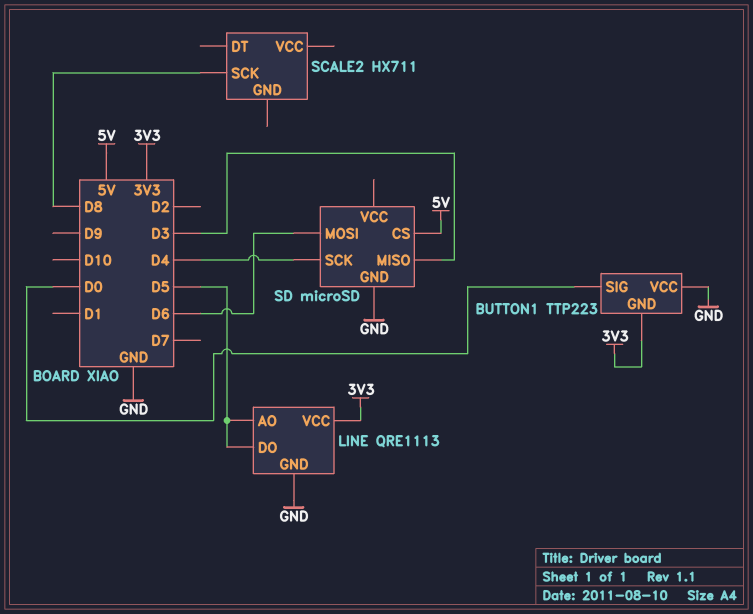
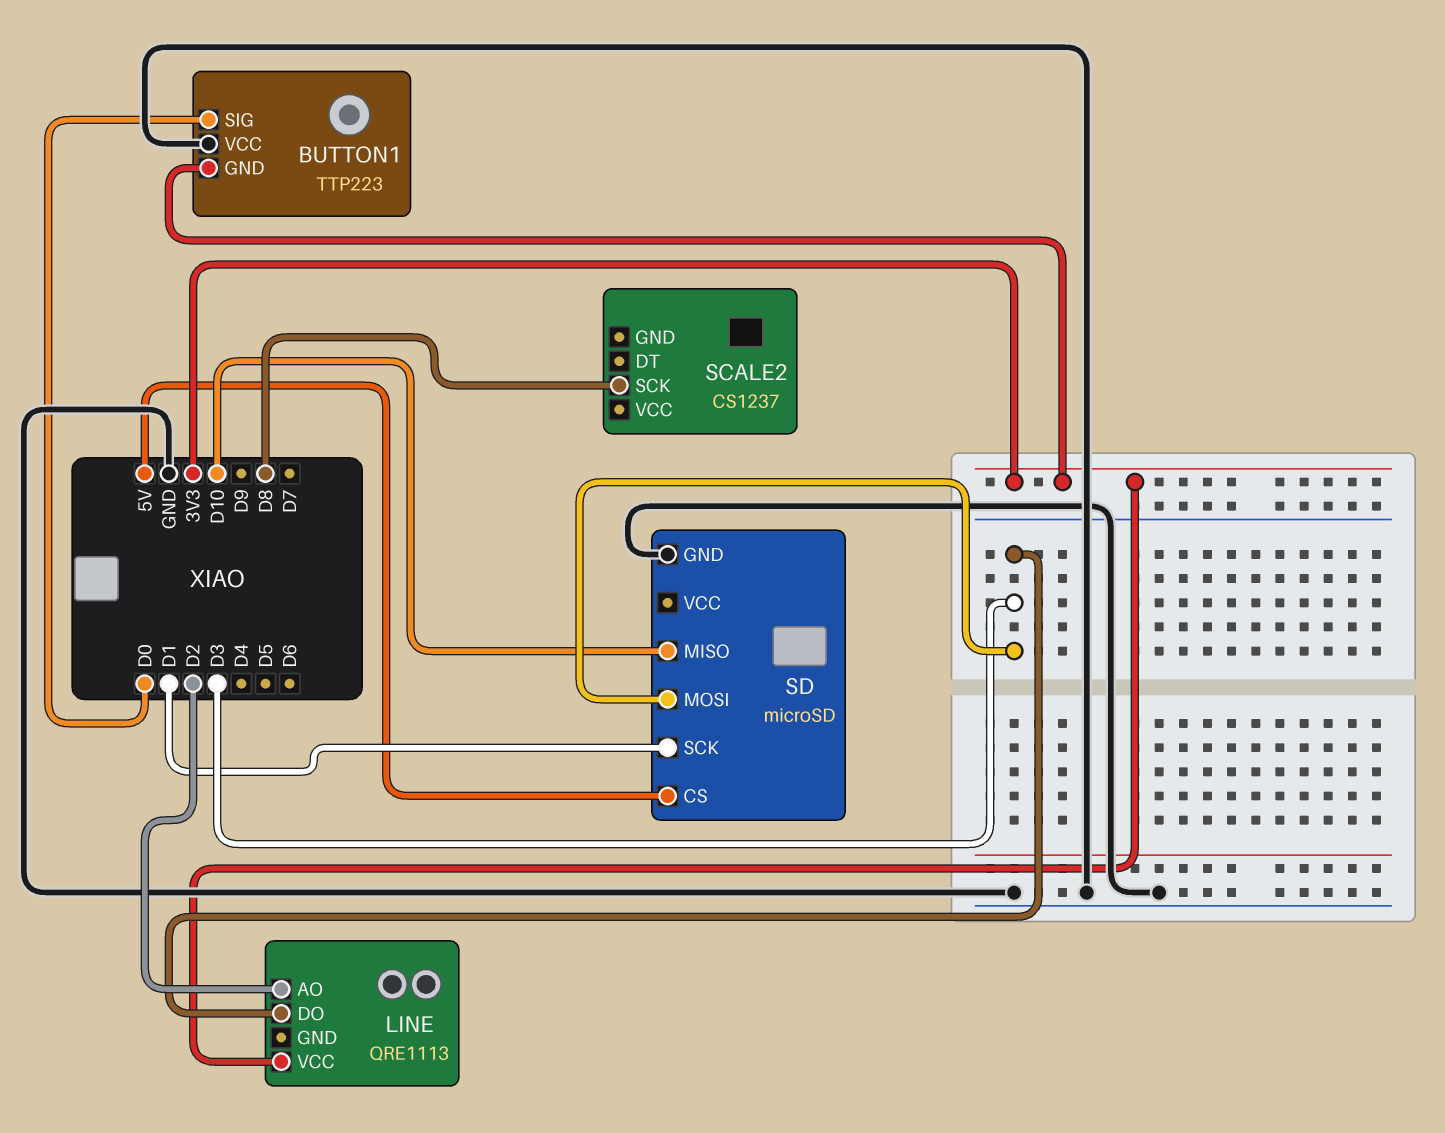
LINE pin AO: D5 -> D2
LINE pin DO: D5 -> D3
LINE pin GND: GND -> none
SCALE2: HX711 -> CS1237
SD pin MISO: D3 -> D10
SD pin MOSI: D6 -> D3
SD pin SCK: D4 -> D1

